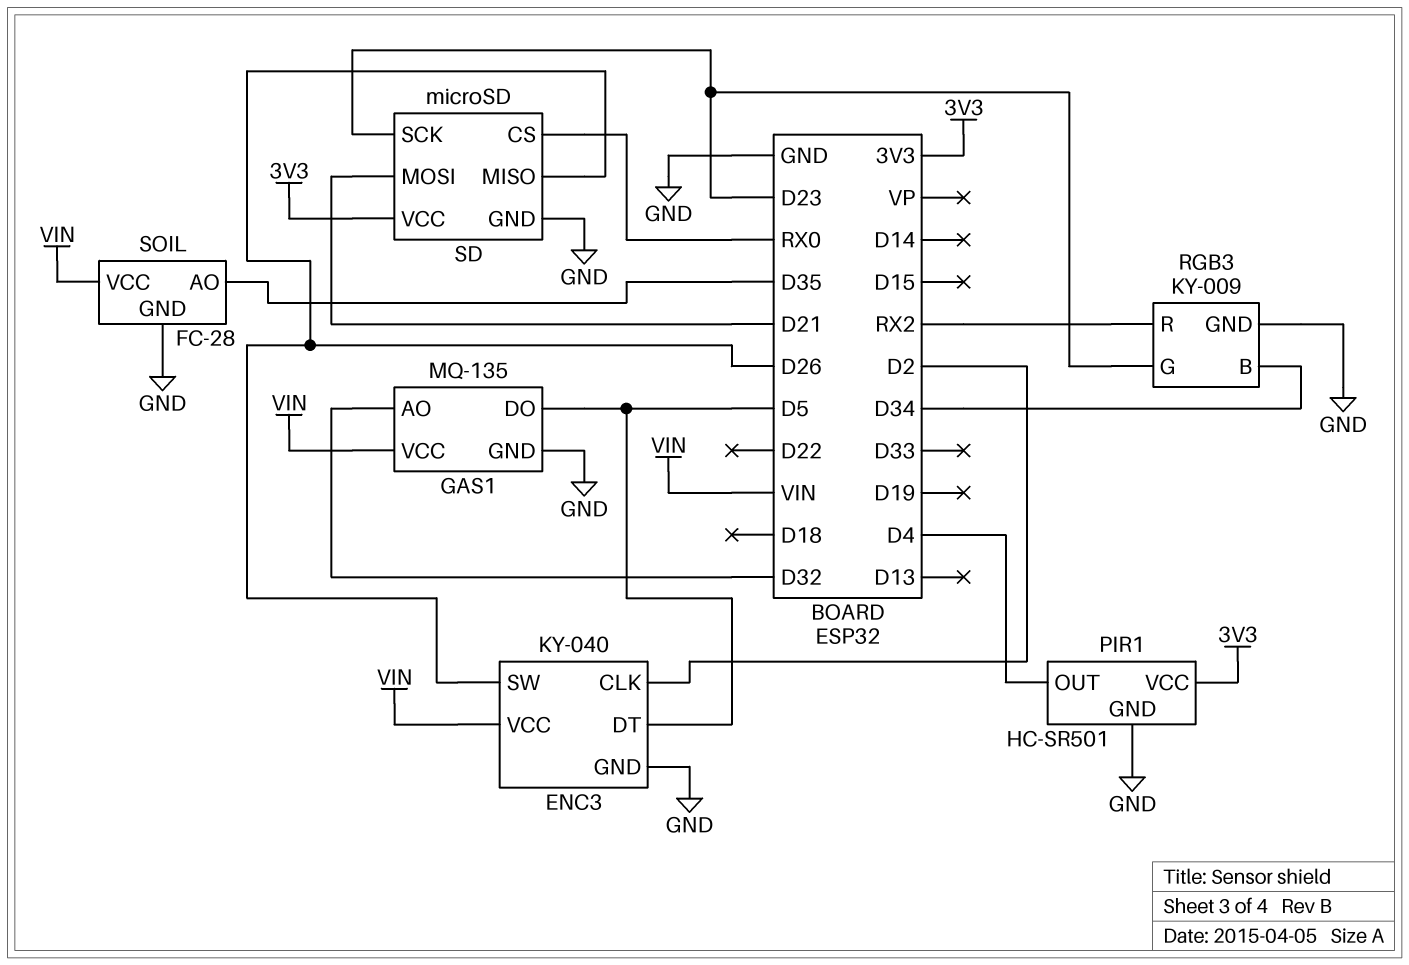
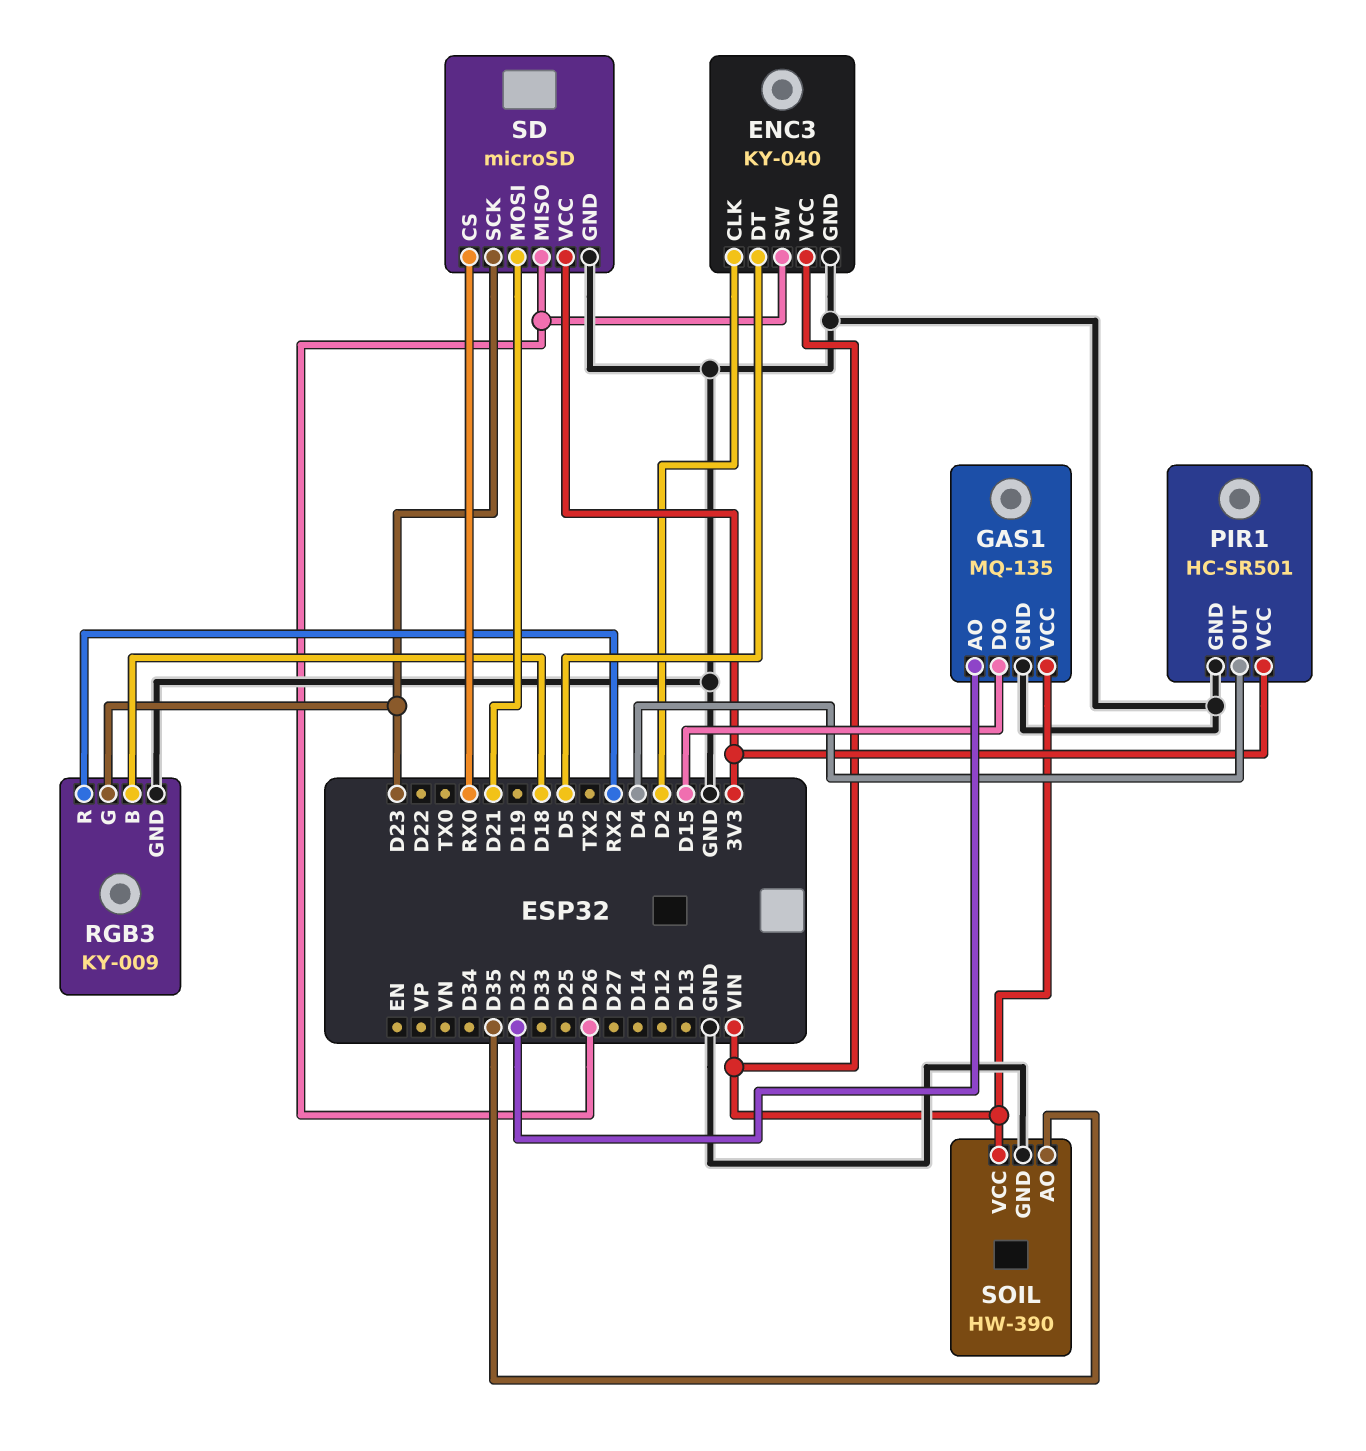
GAS1 pin DO: D5 -> D15
RGB3 pin B: D34 -> D18
SOIL: FC-28 -> HW-390

